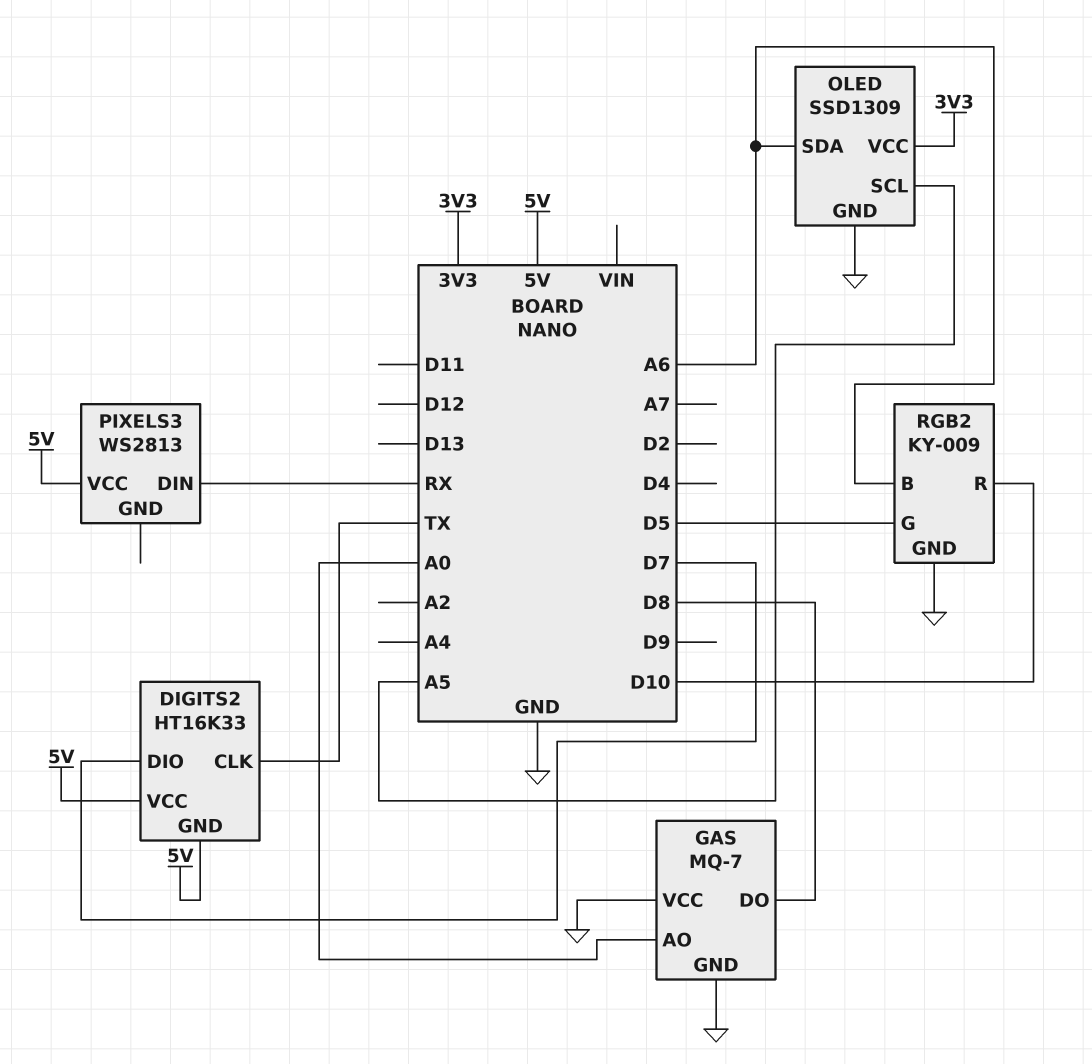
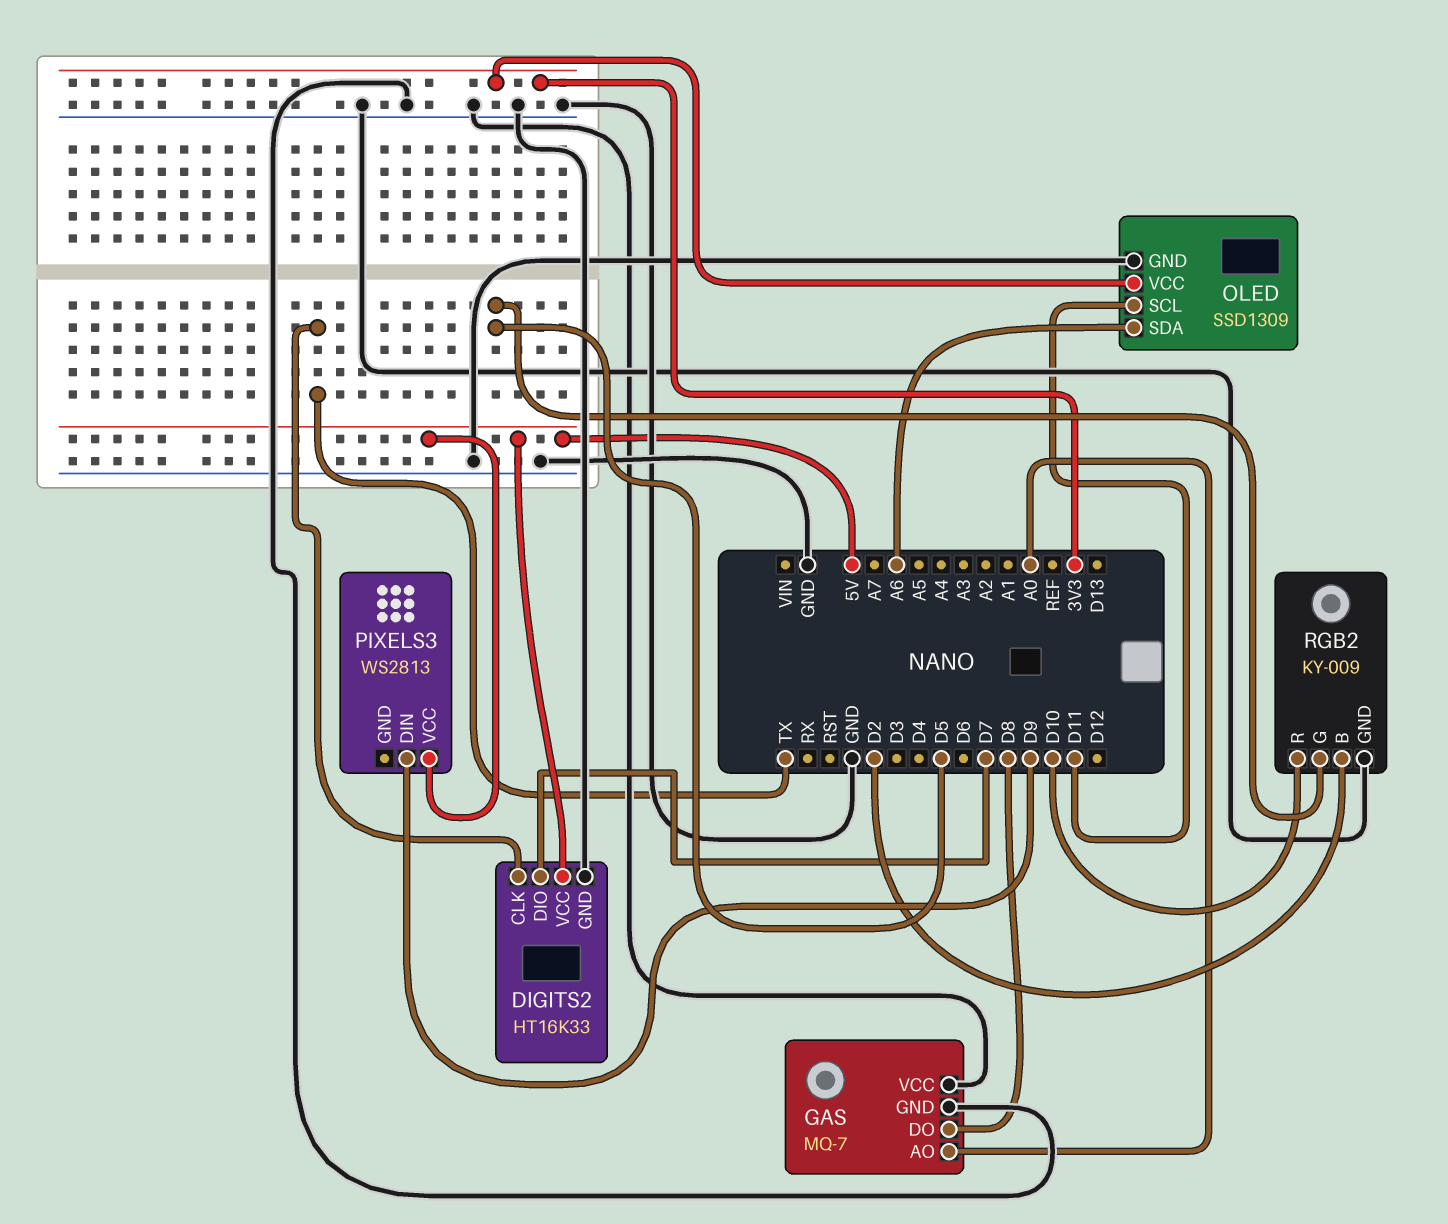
DIGITS2 pin GND: 5V -> GND
OLED pin SCL: A5 -> D11
PIXELS3 pin DIN: RX -> D9
RGB2 pin B: A6 -> D2

